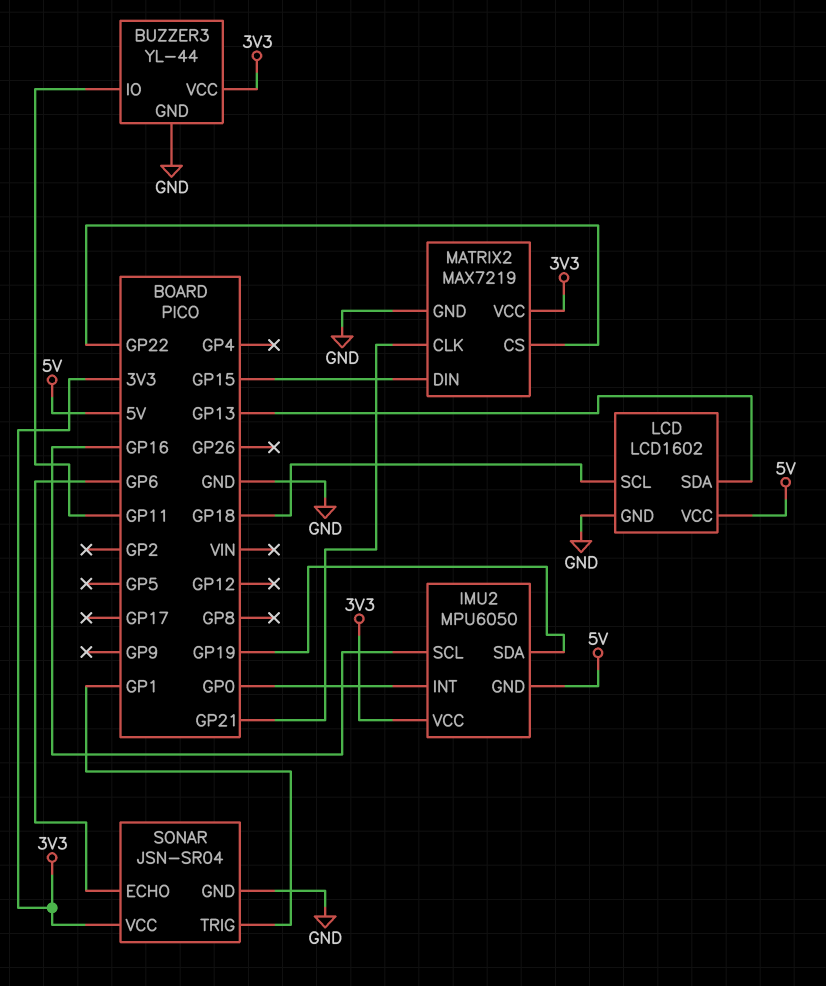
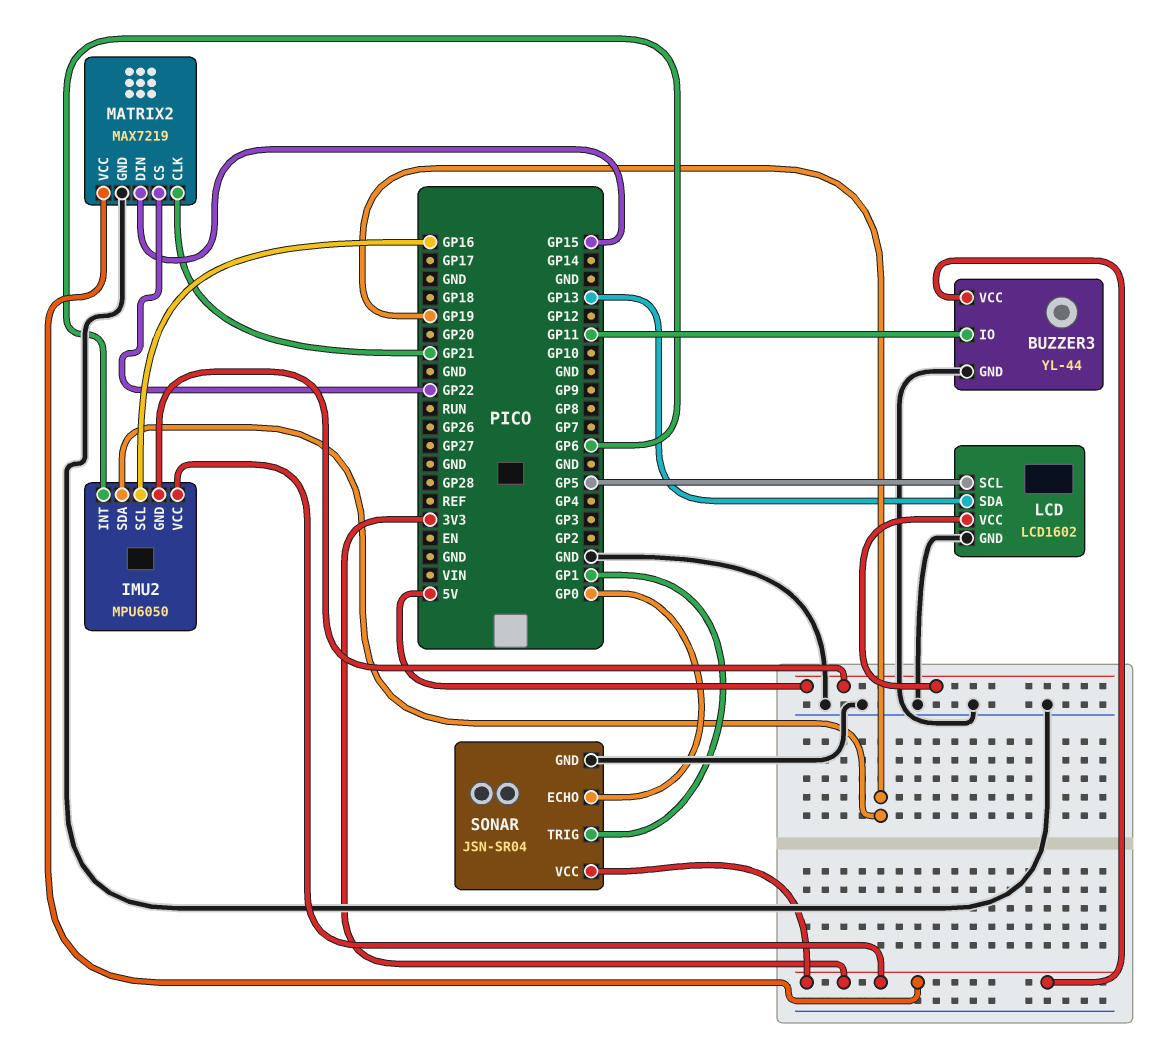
IMU2 pin INT: GP0 -> GP6
LCD pin SCL: GP18 -> GP5
SONAR pin ECHO: GP6 -> GP0

